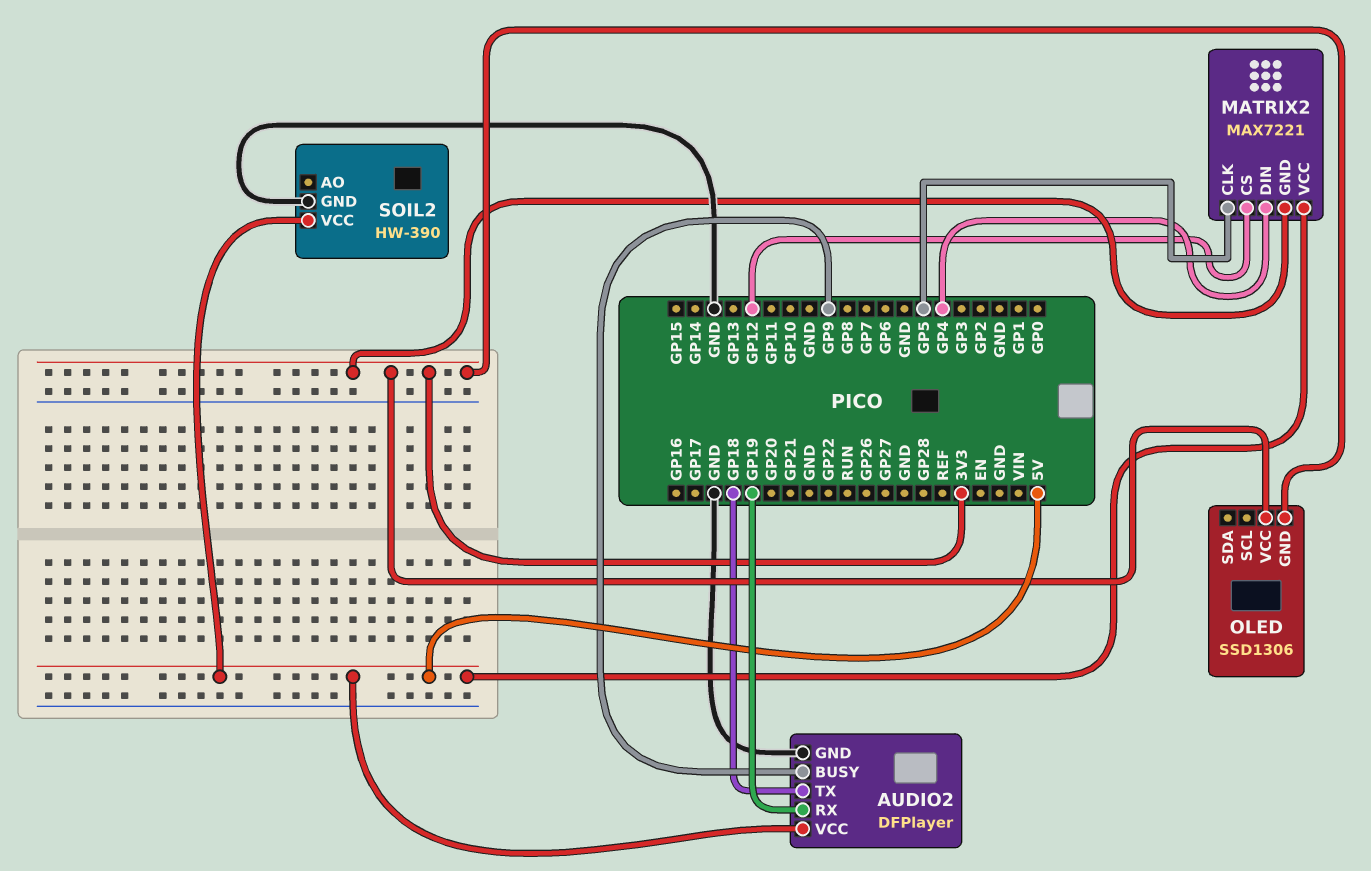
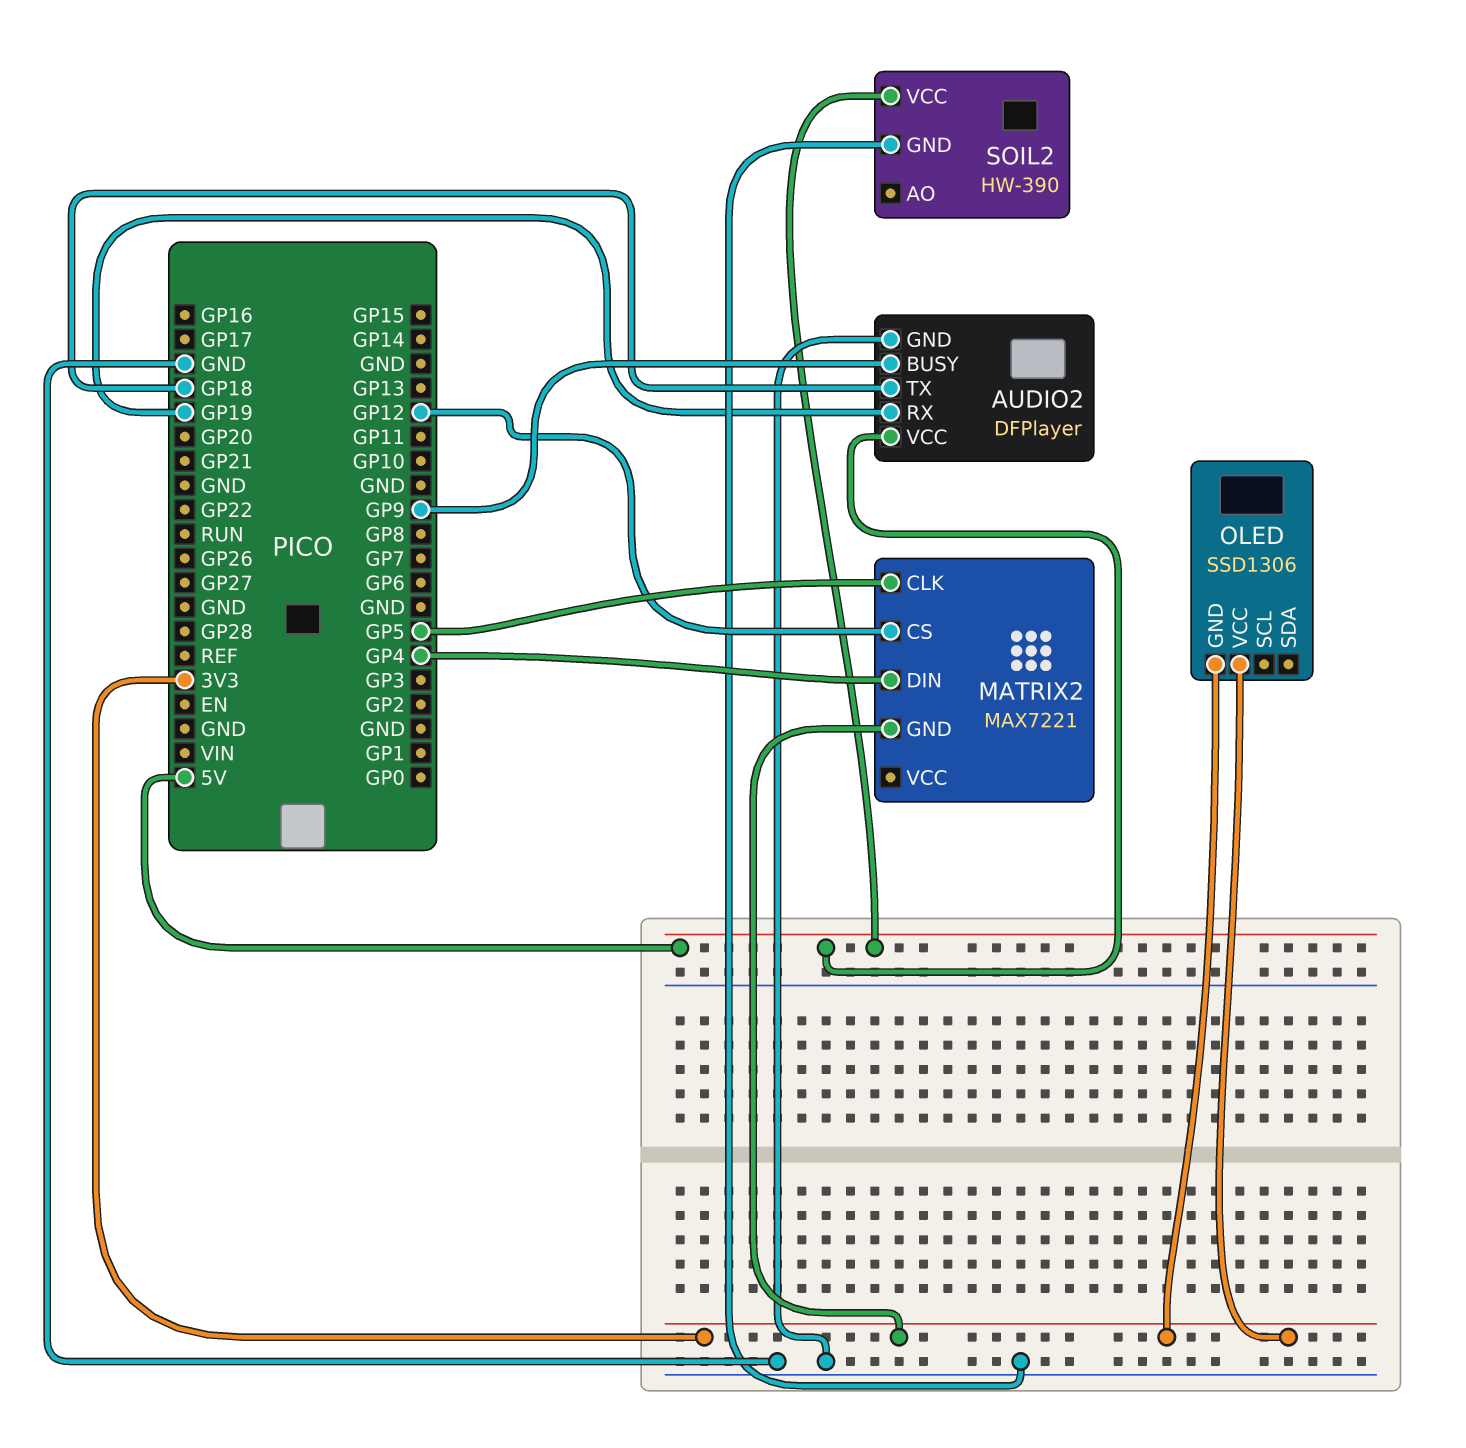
MATRIX2 pin VCC: 5V -> none

